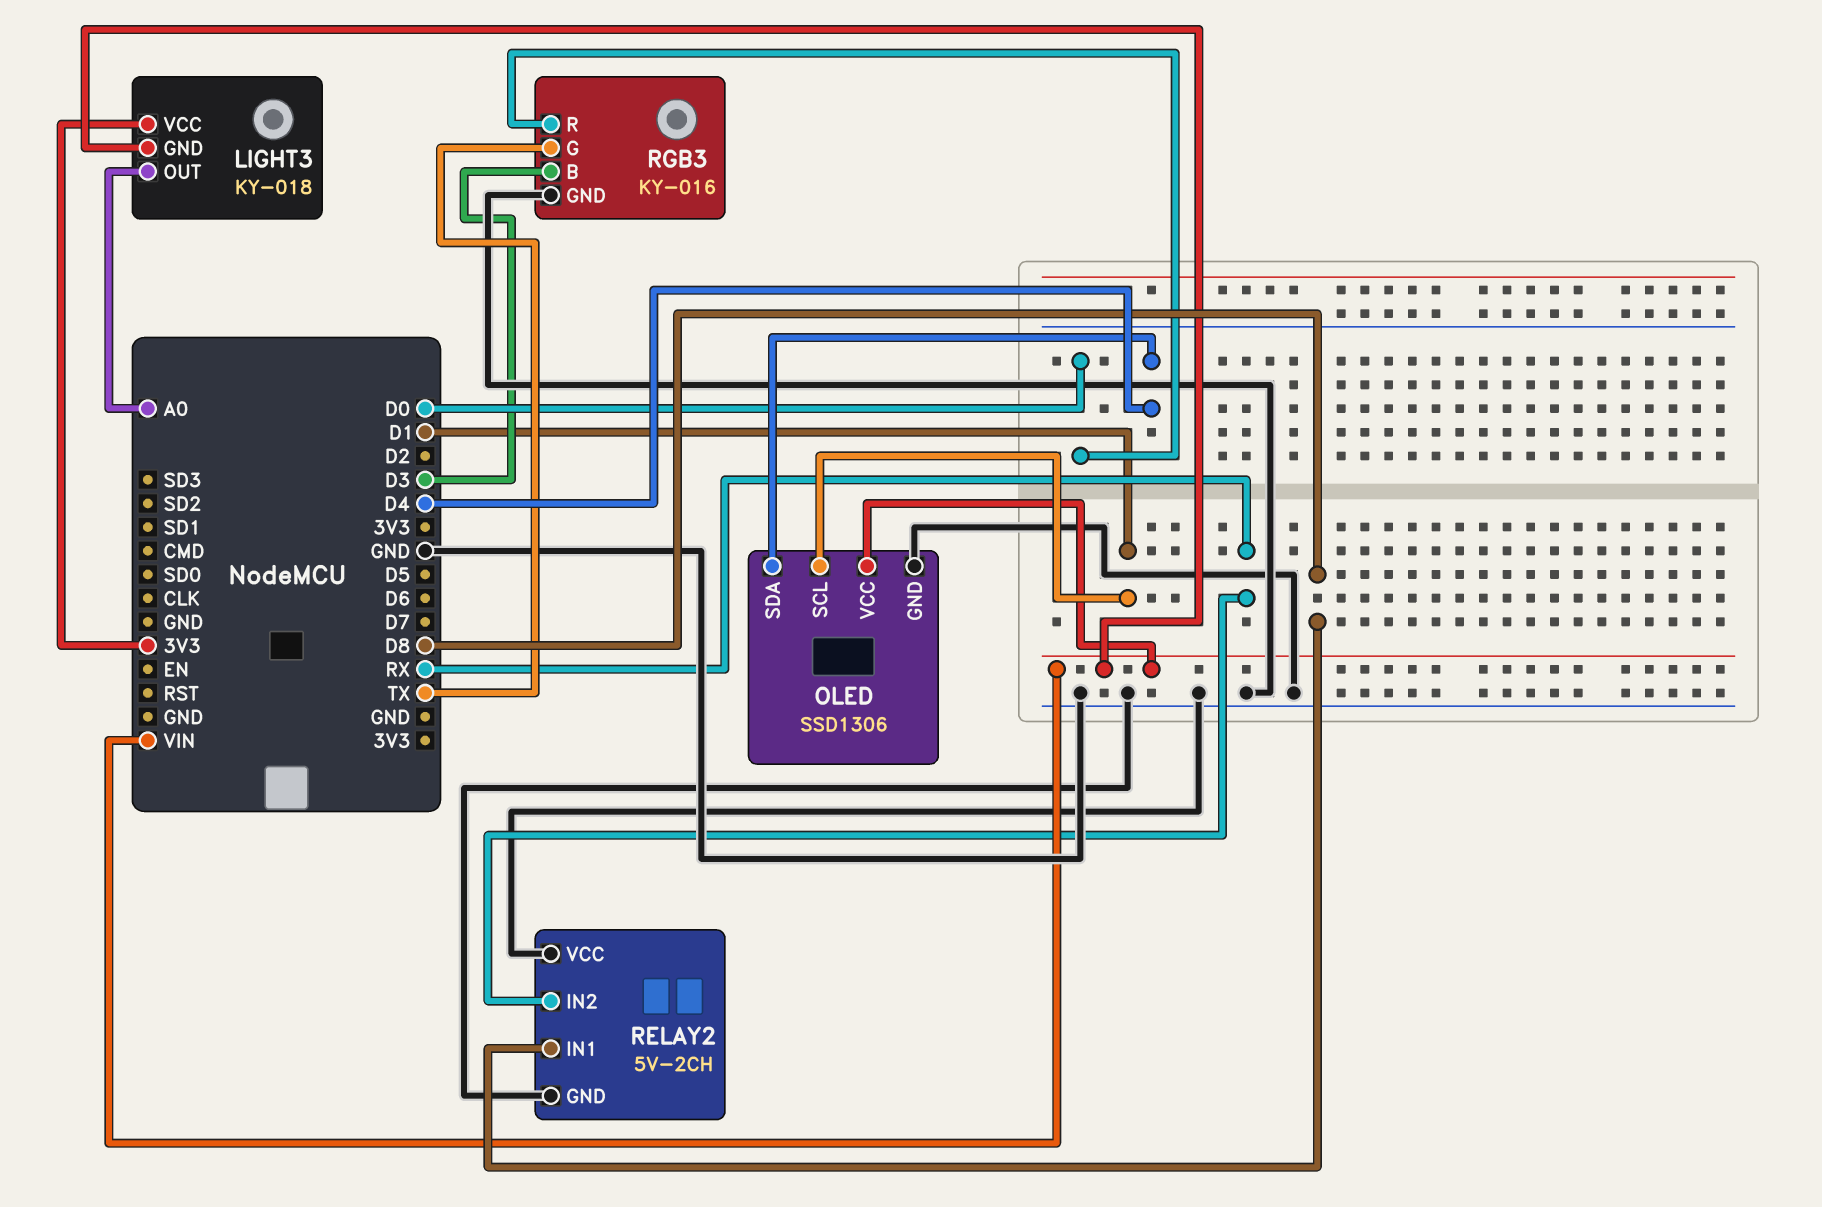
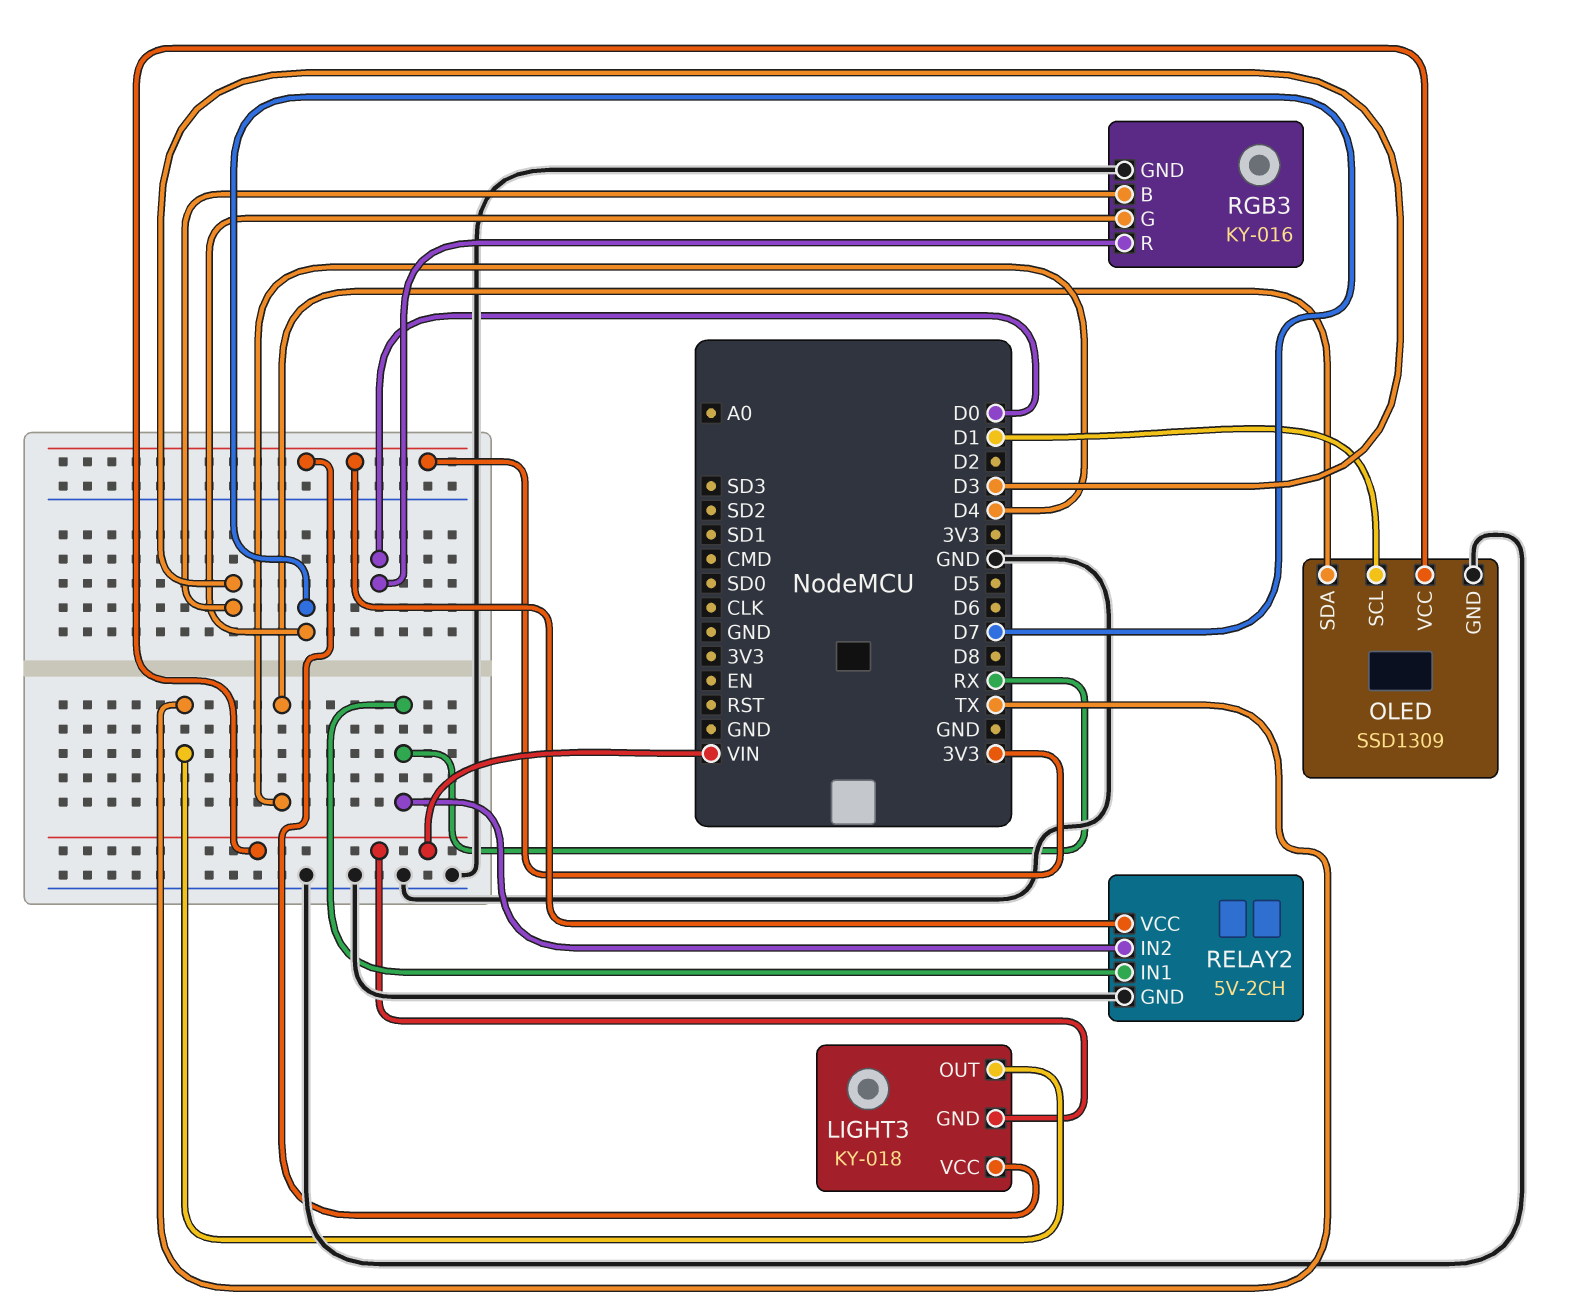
LIGHT3 pin OUT: A0 -> TX
OLED: SSD1306 -> SSD1309
RELAY2 pin IN1: D8 -> RX
RELAY2 pin VCC: GND -> 3V3
RGB3 pin G: TX -> D7

